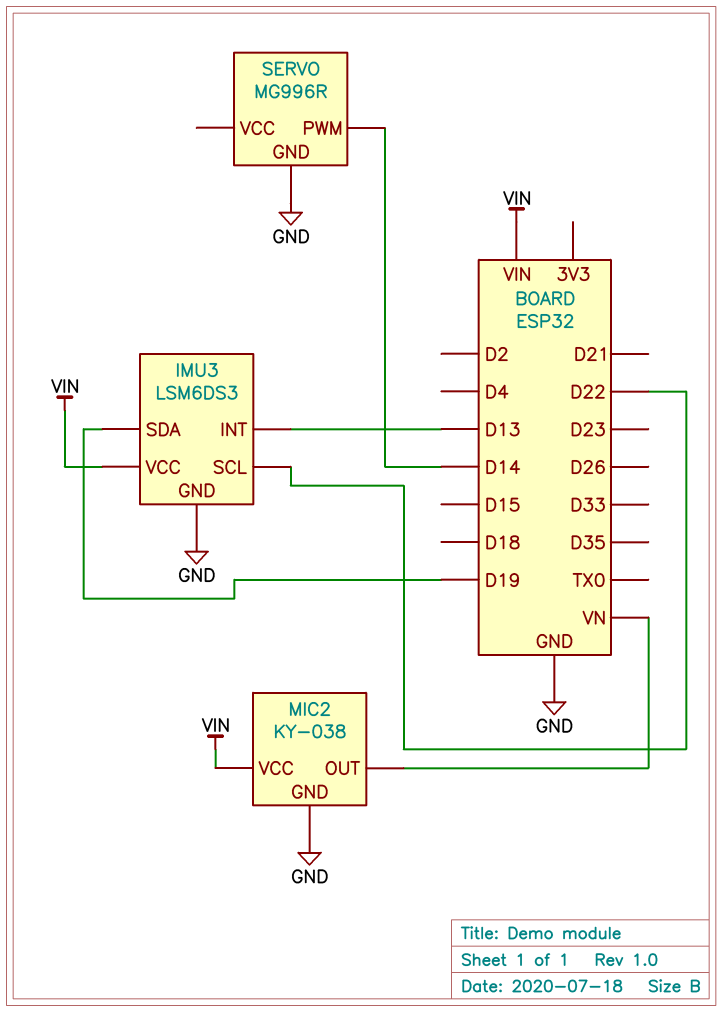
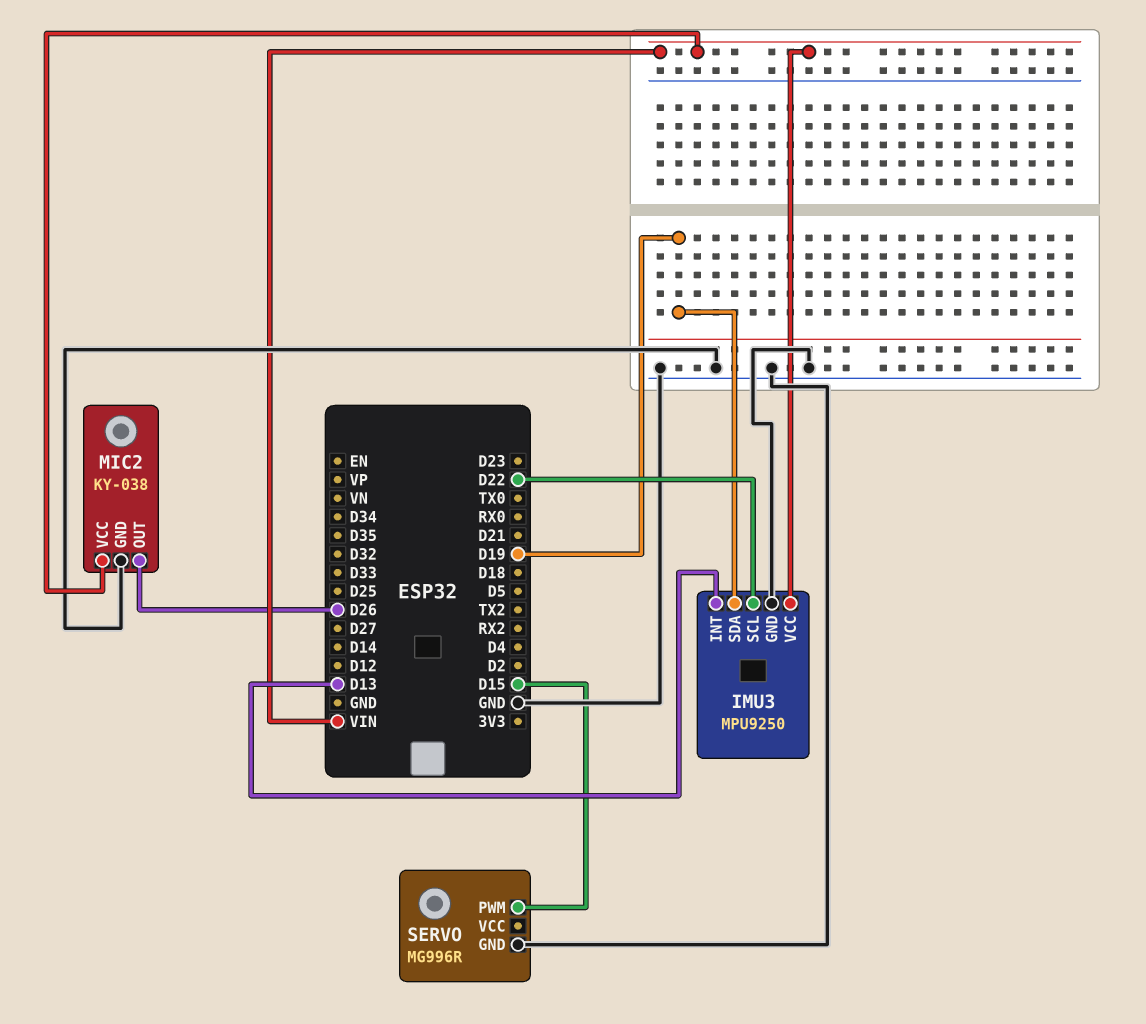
IMU3: LSM6DS3 -> MPU9250
MIC2 pin OUT: VN -> D26
SERVO pin PWM: D14 -> D15

